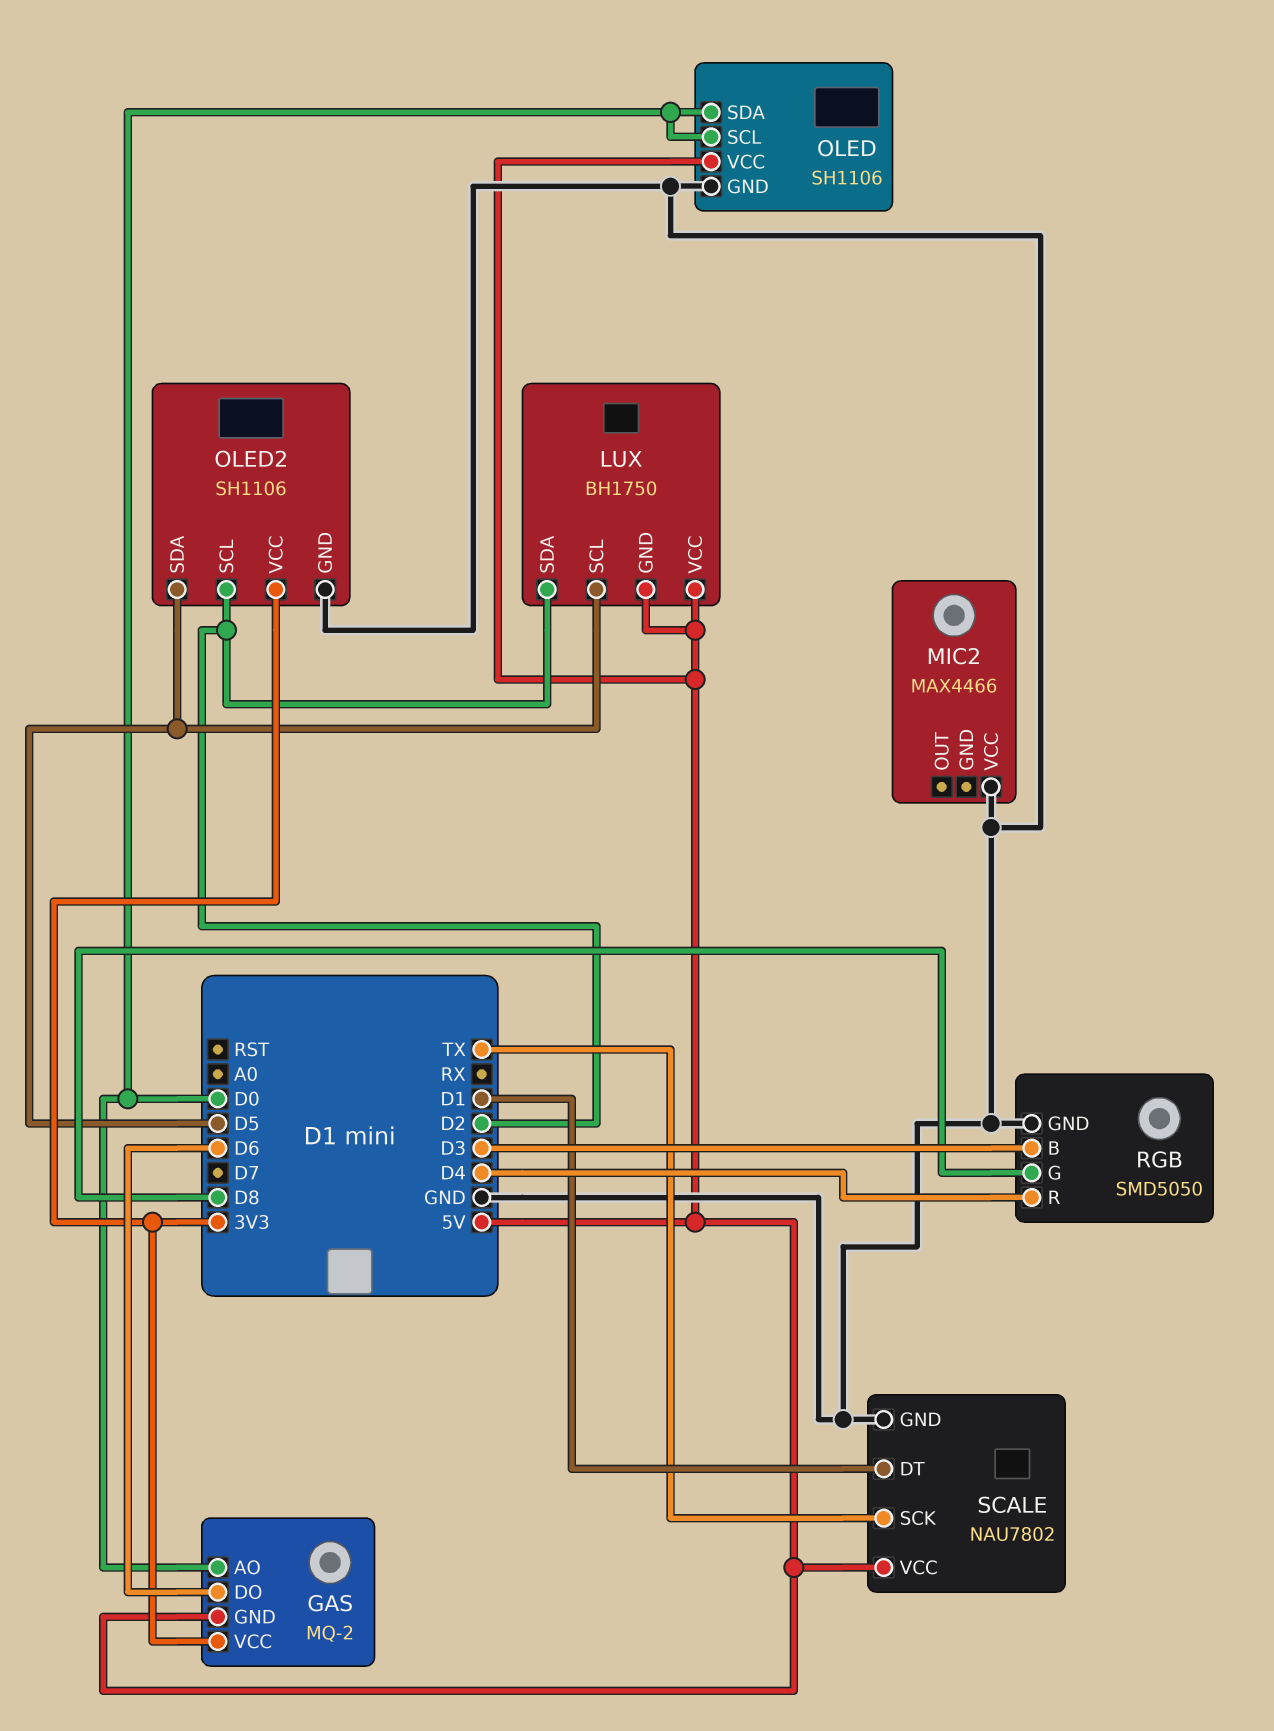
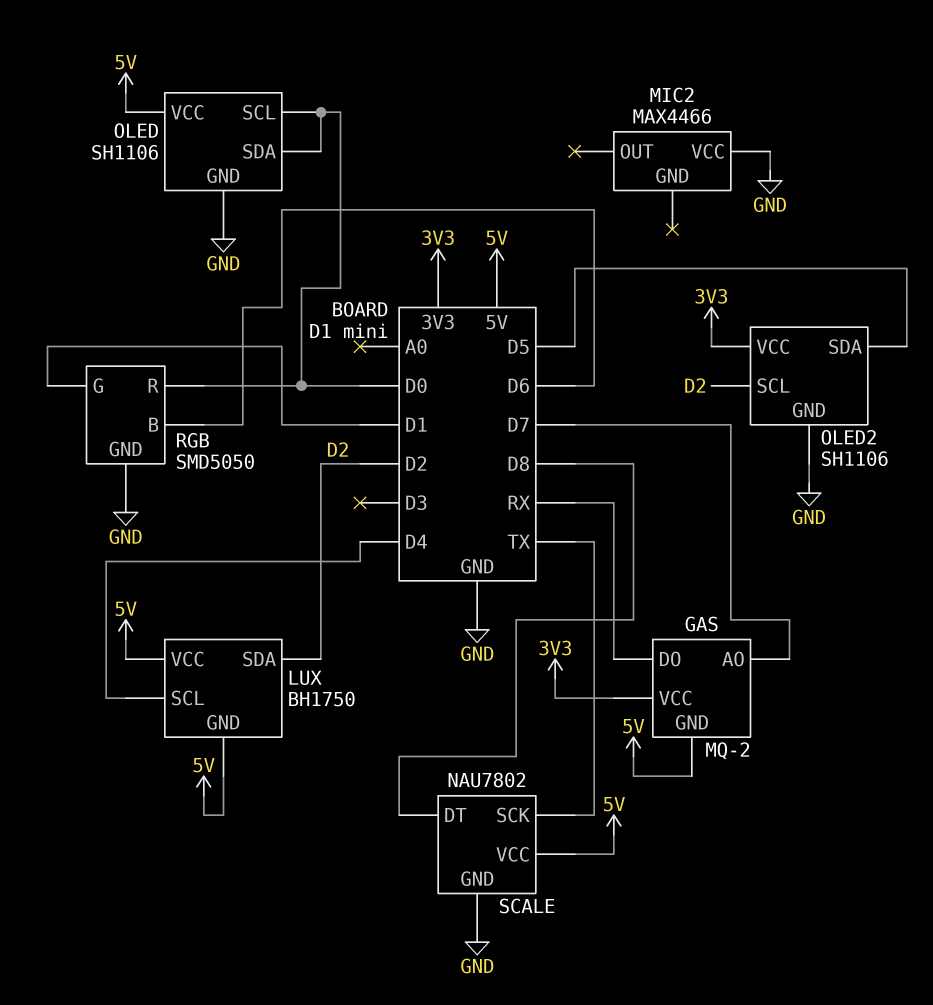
GAS pin AO: D0 -> D7
GAS pin DO: D6 -> RX
LUX pin SCL: D5 -> D4
RGB pin B: D3 -> D6
RGB pin G: D8 -> D1
RGB pin R: D4 -> D0
SCALE pin DT: D1 -> D8

